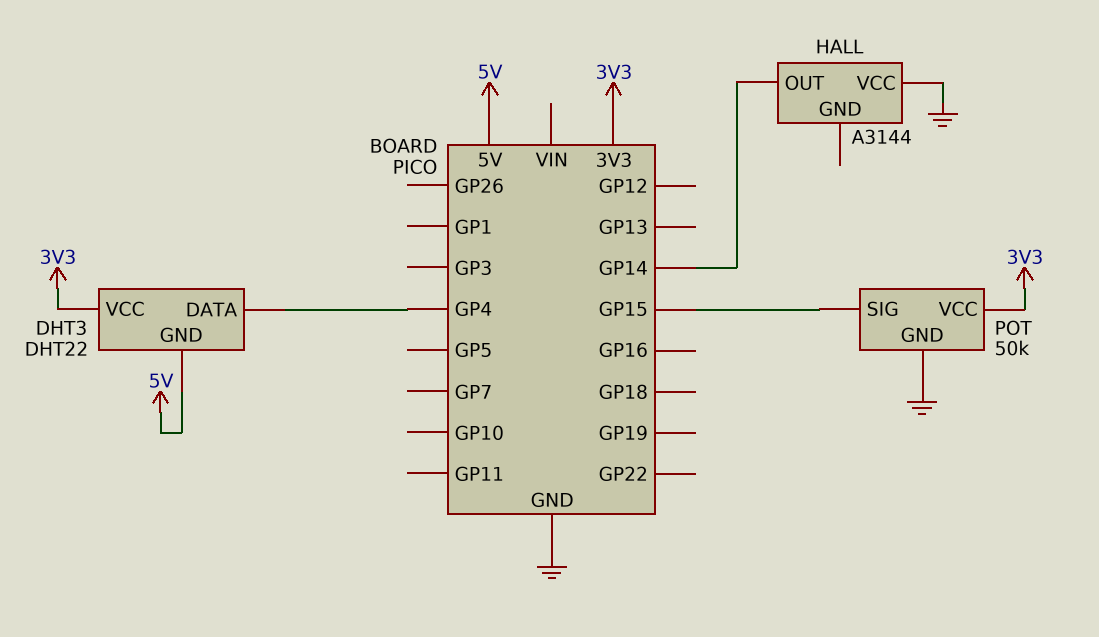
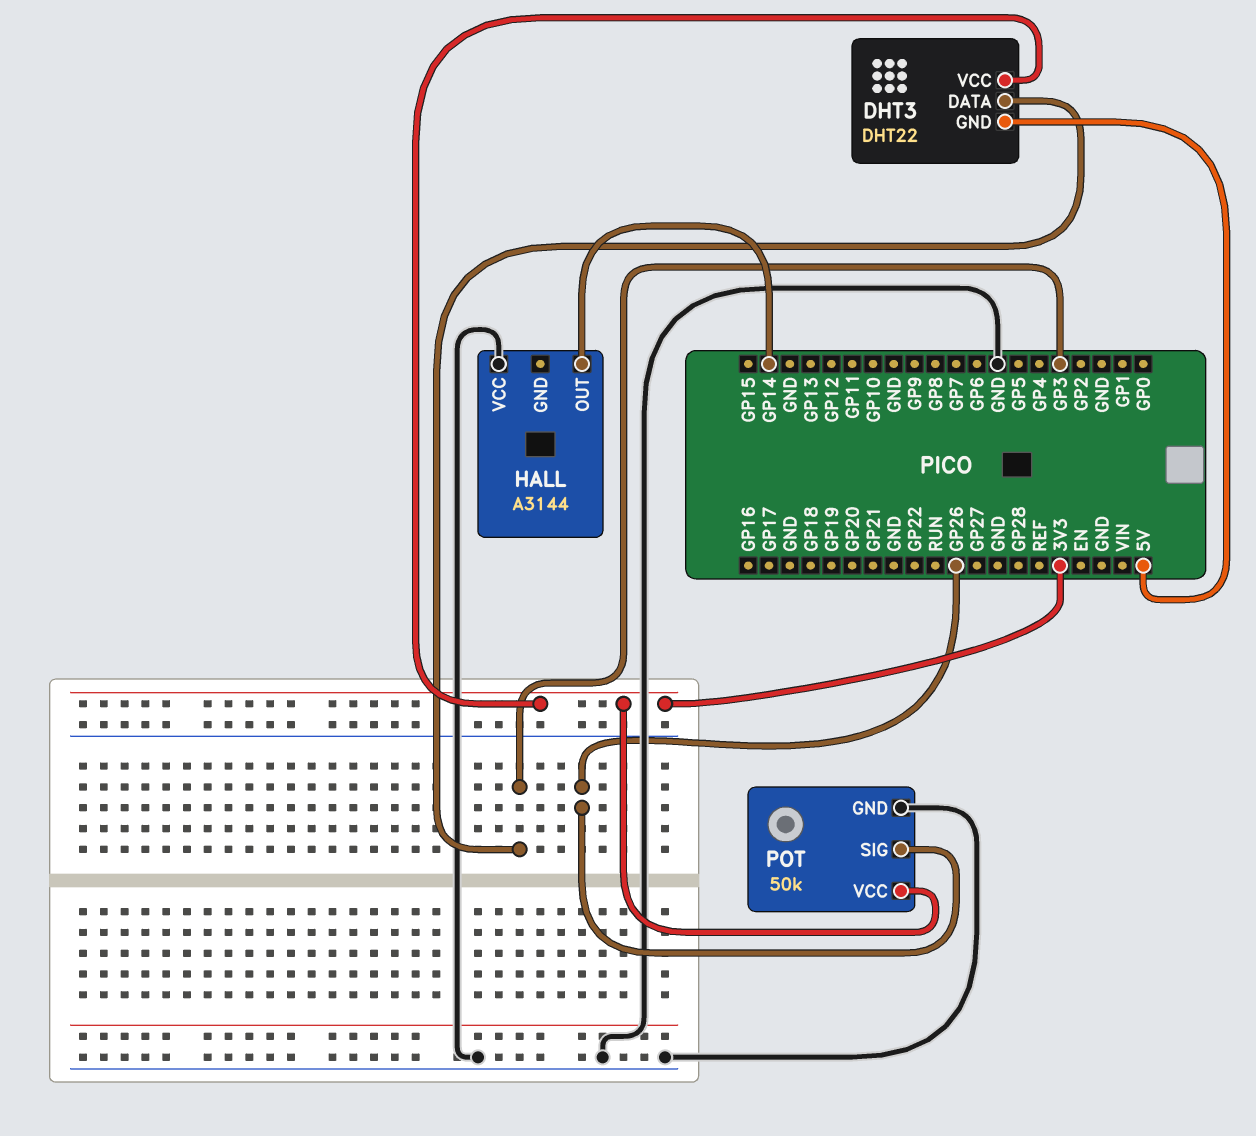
DHT3 pin DATA: GP4 -> GP3
POT pin SIG: GP15 -> GP26

